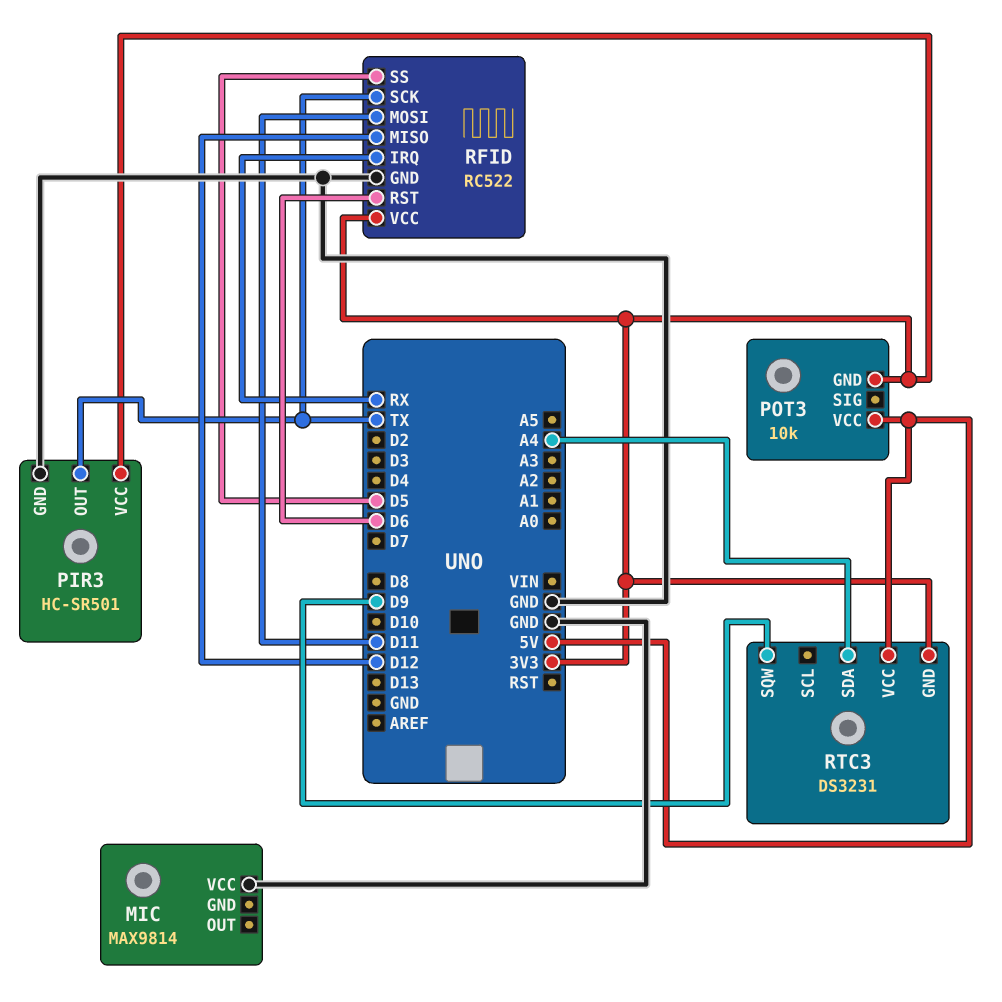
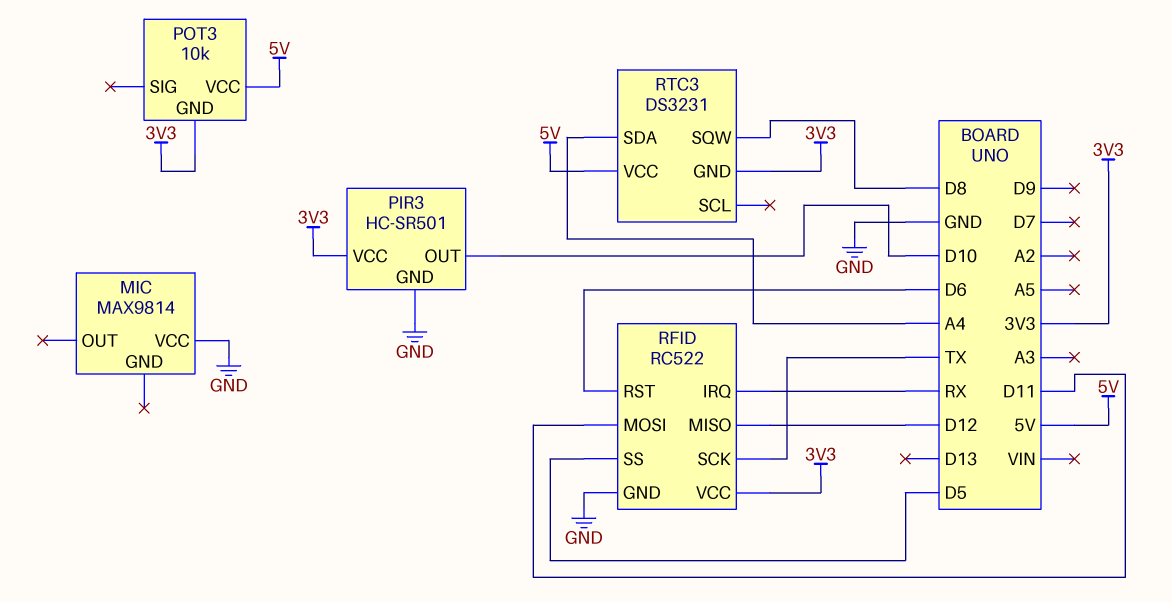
PIR3 pin OUT: TX -> D10
RTC3 pin SQW: D9 -> D8

